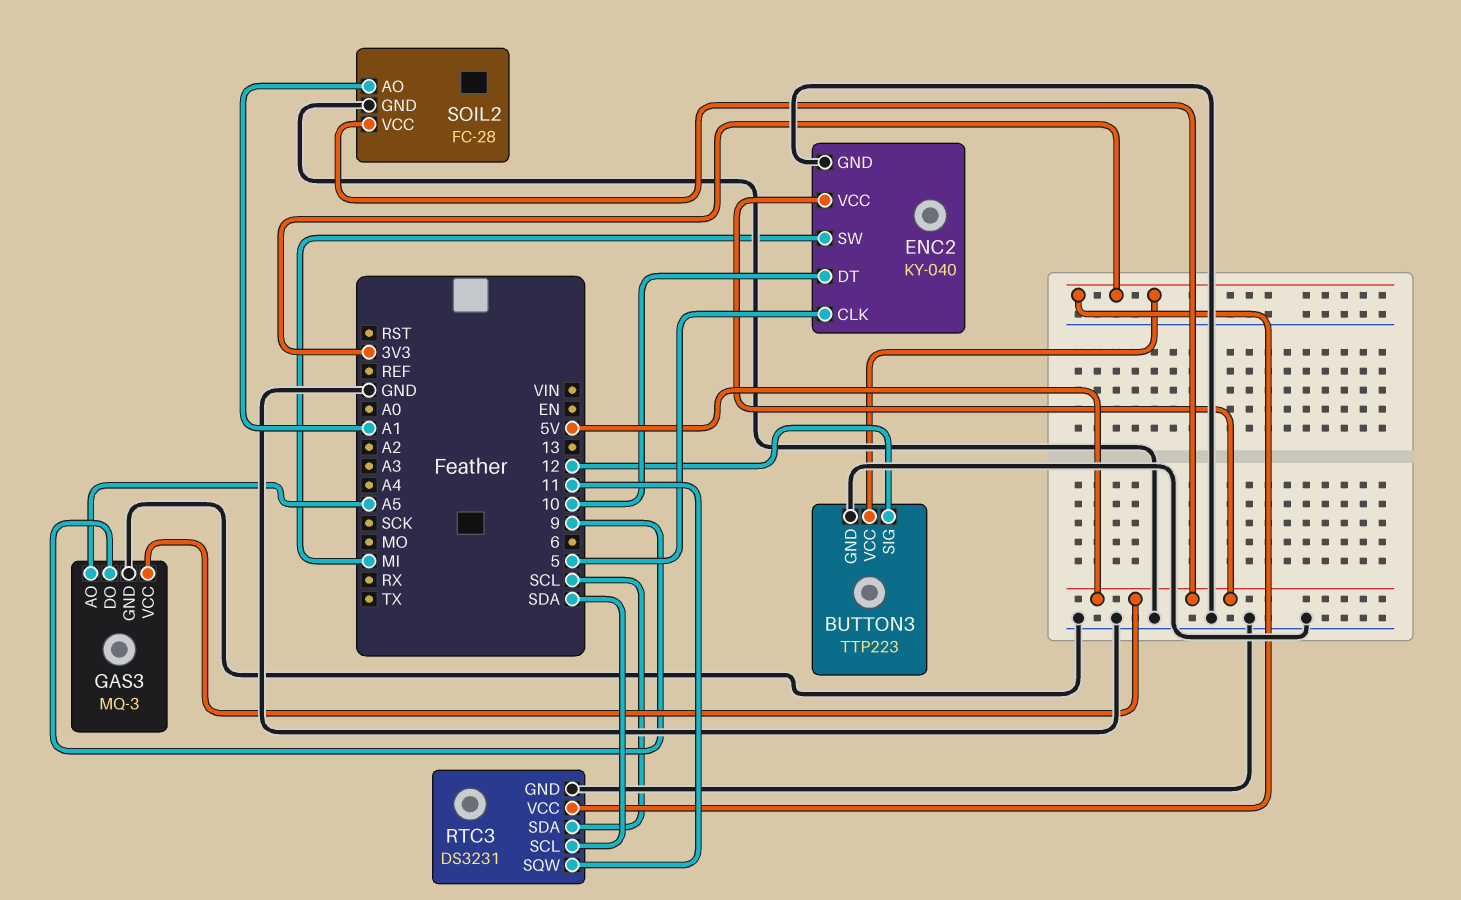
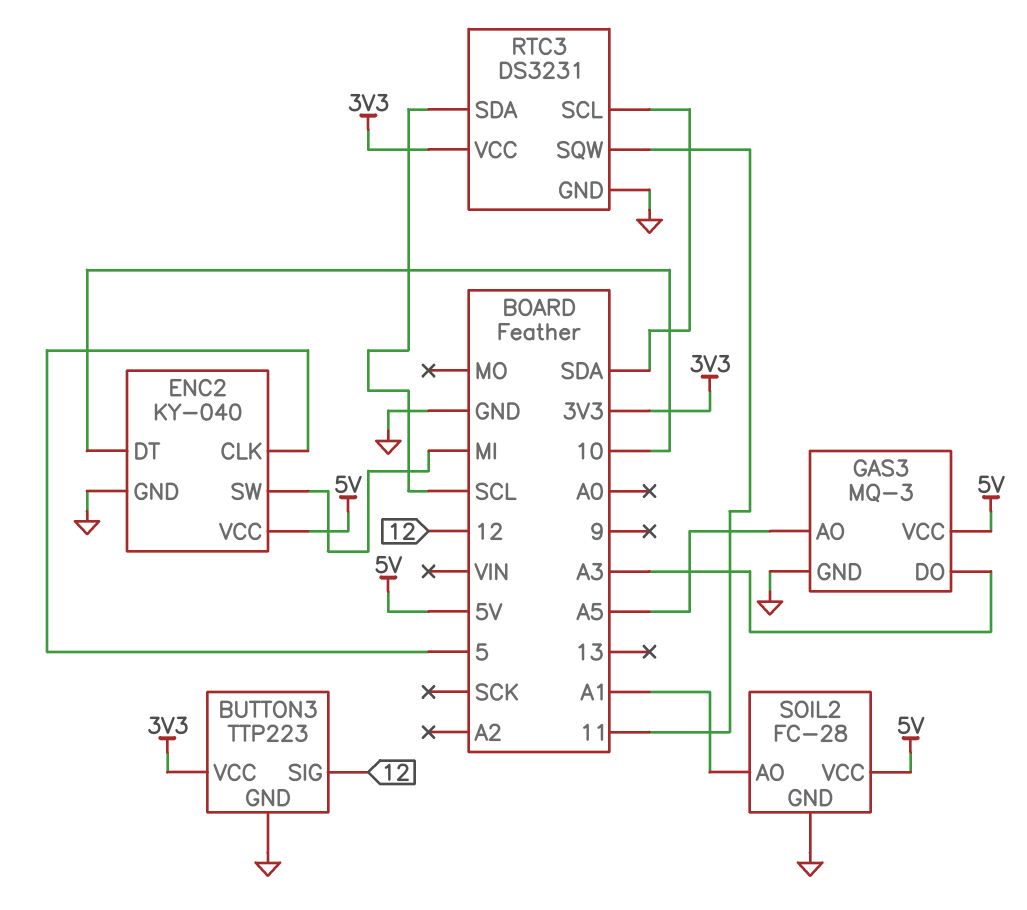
GAS3 pin DO: 9 -> A3

